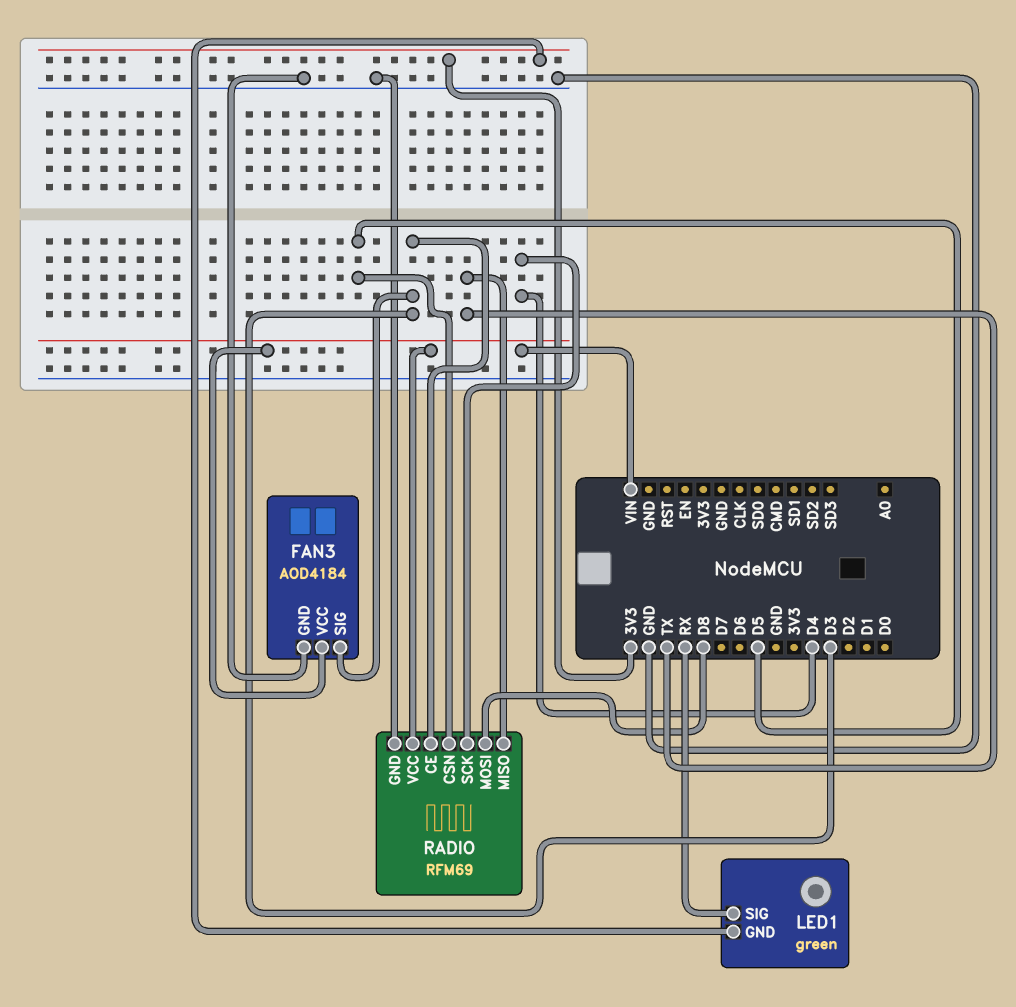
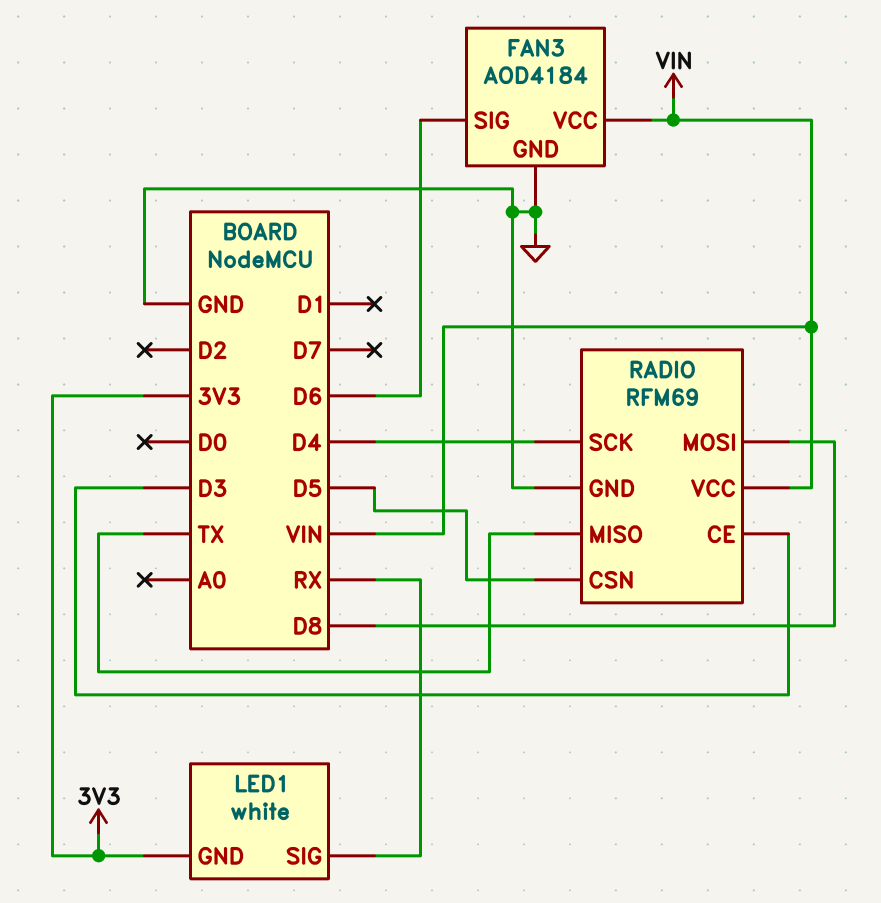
FAN3 pin SIG: D3 -> D6
LED1: green -> white

